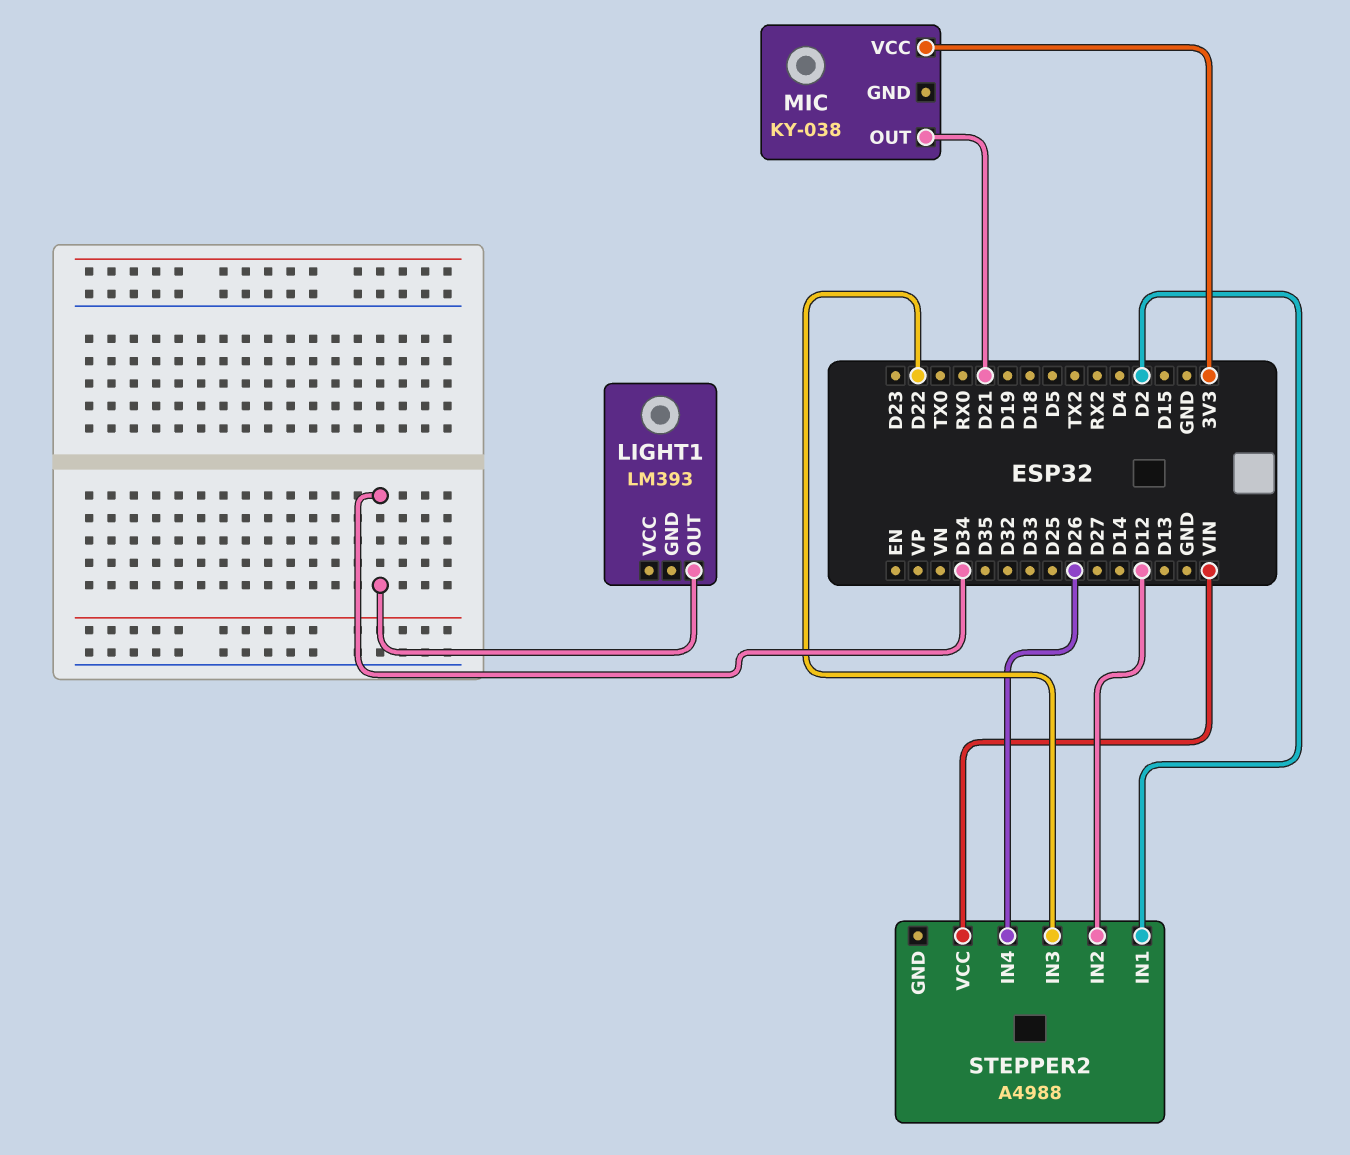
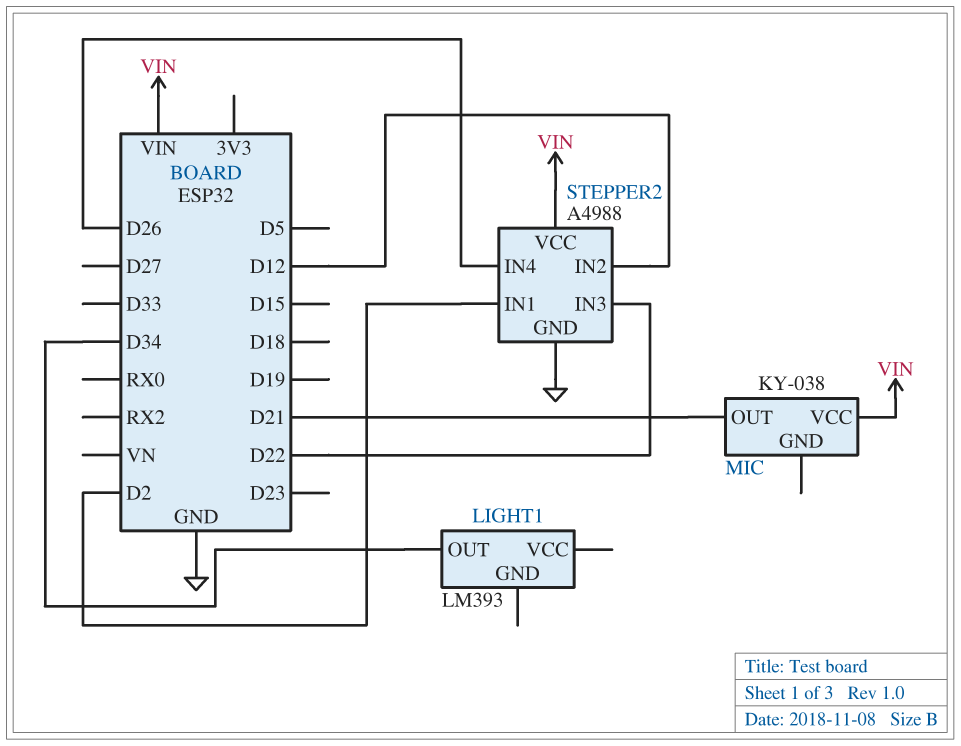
MIC pin VCC: 3V3 -> VIN
STEPPER2 pin GND: none -> GND

